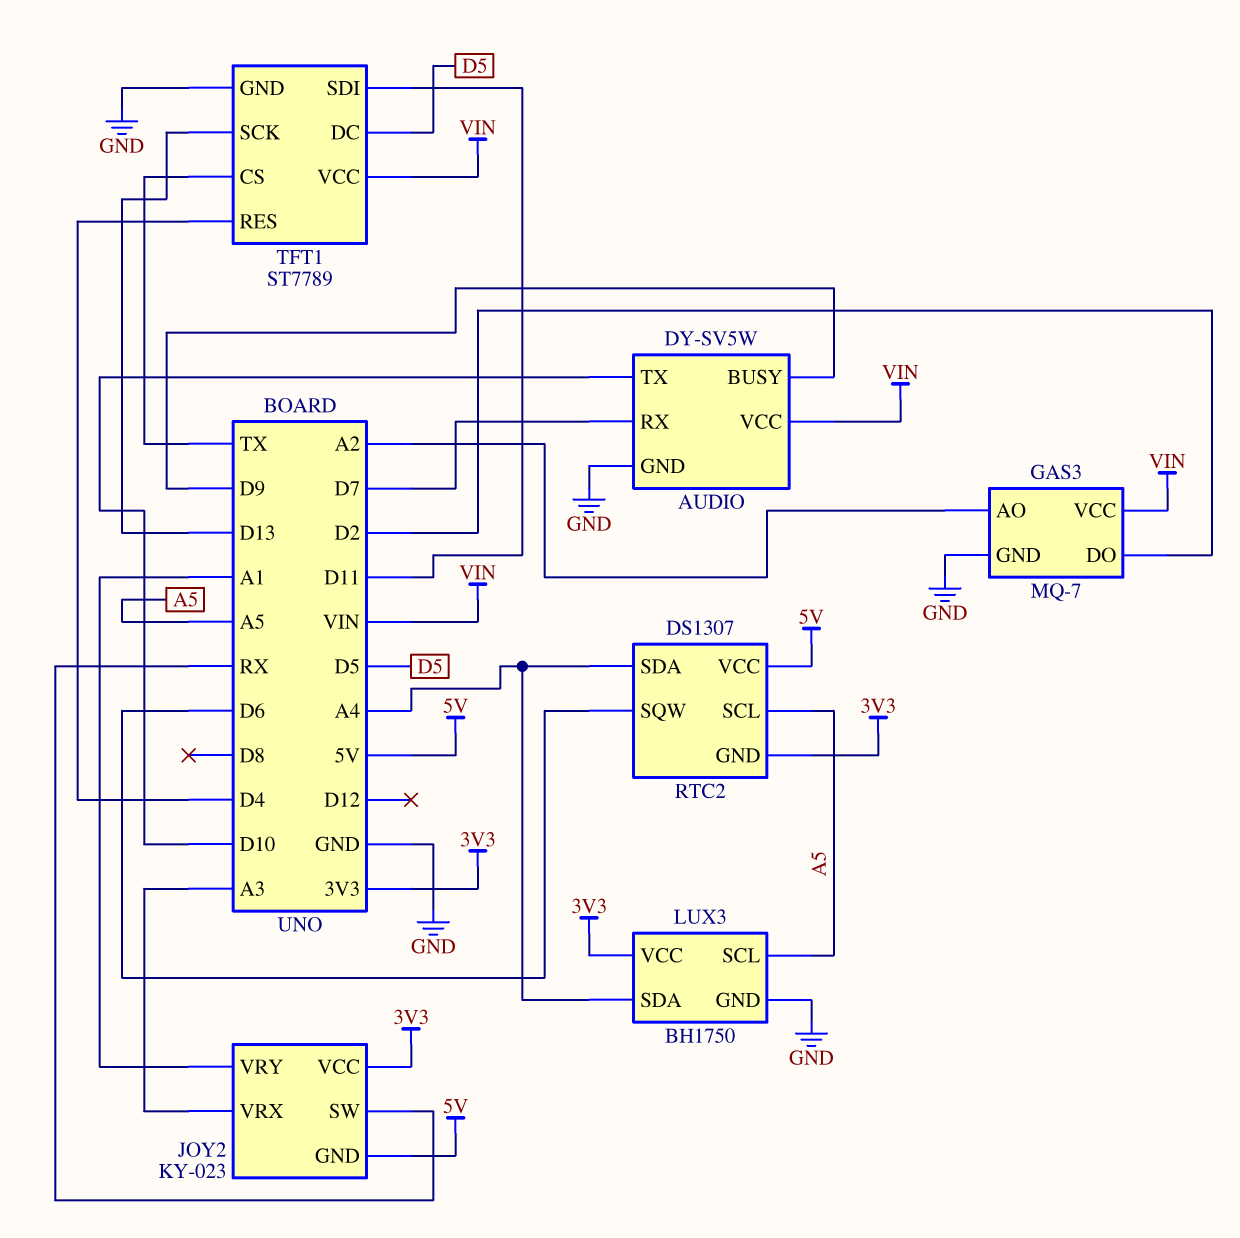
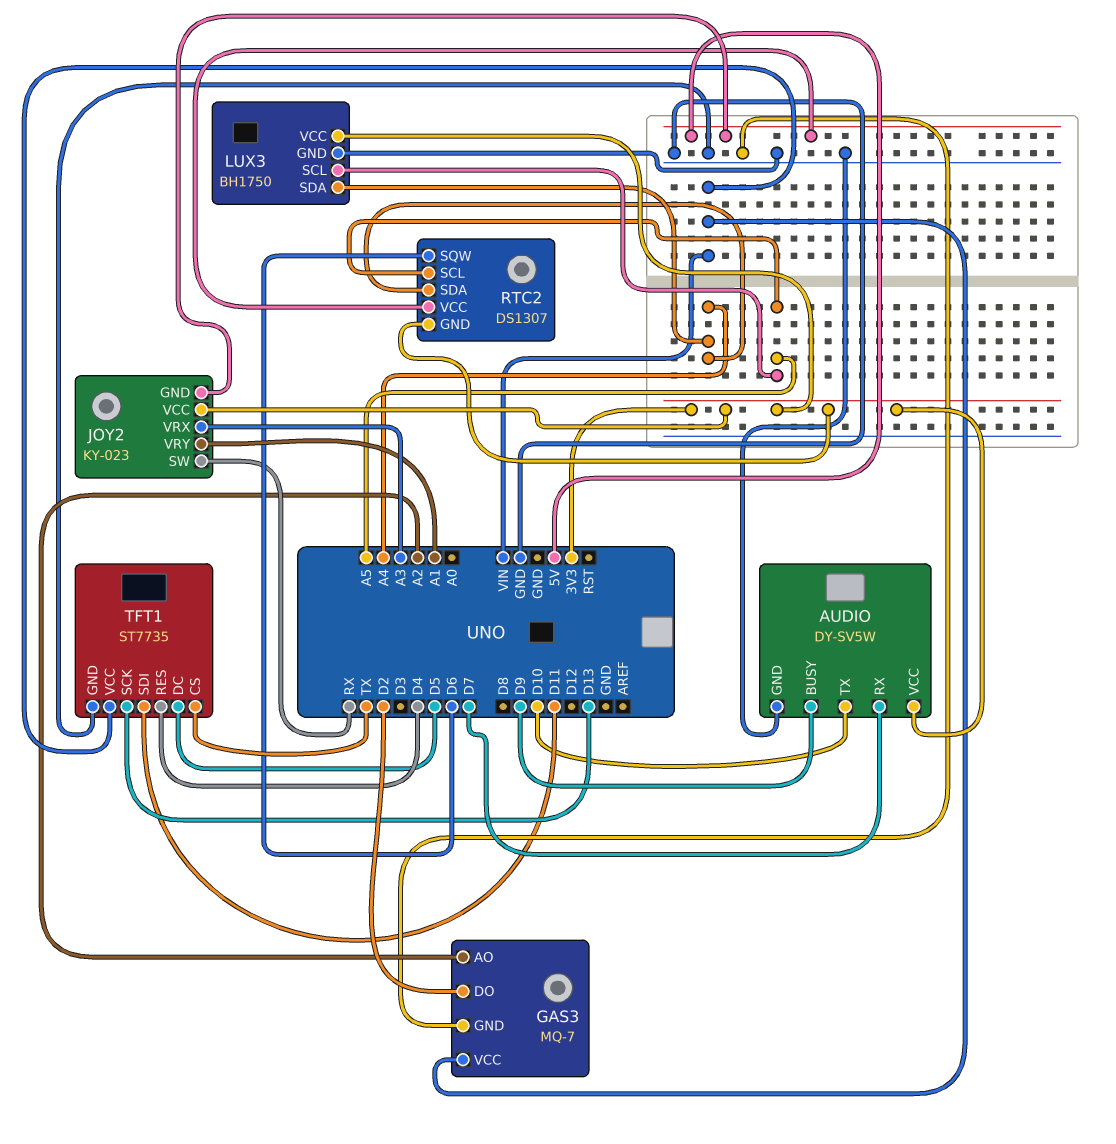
AUDIO pin VCC: VIN -> 3V3
TFT1: ST7789 -> ST7735

